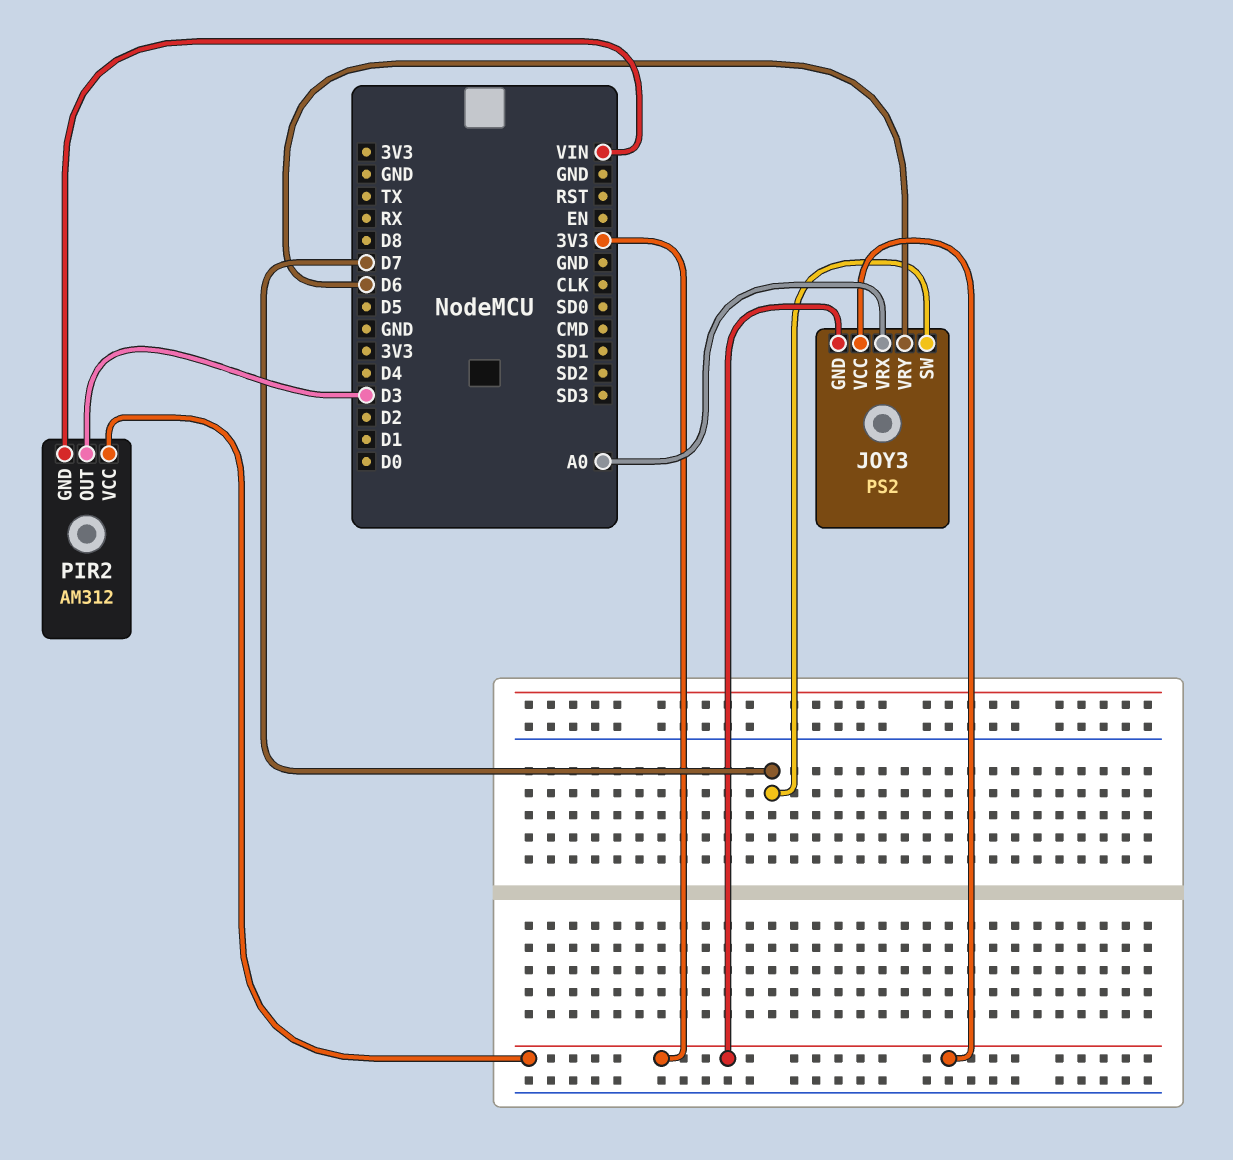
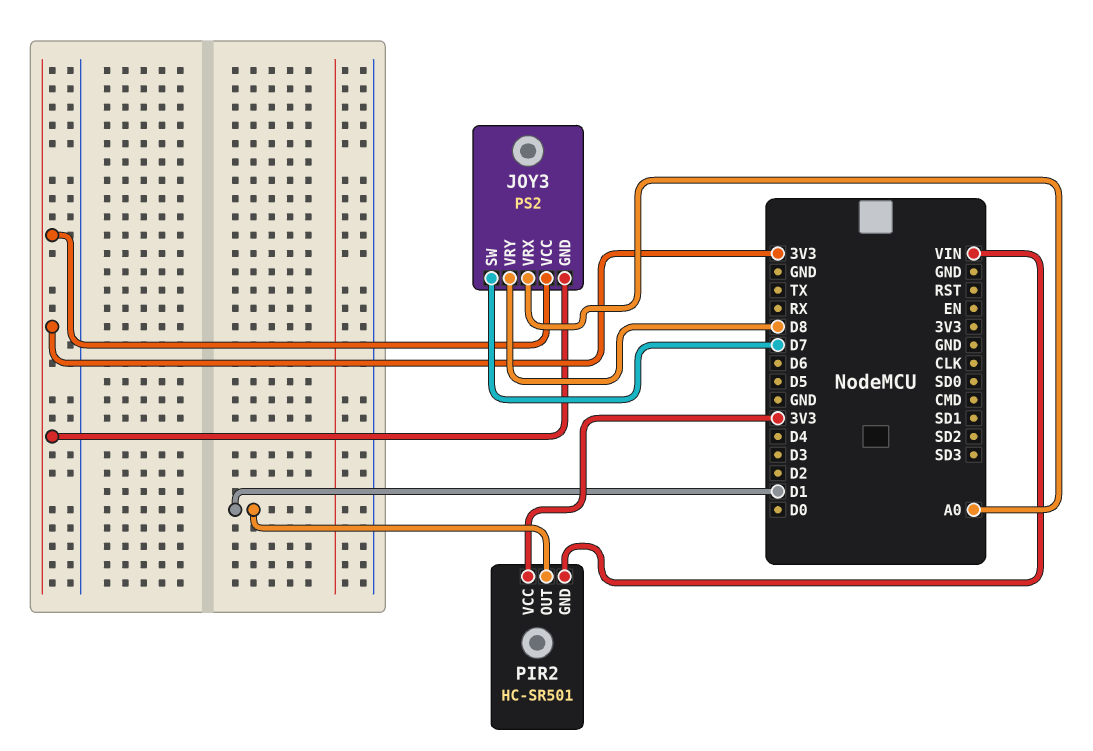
JOY3 pin VRY: D6 -> D8
PIR2: AM312 -> HC-SR501
PIR2 pin OUT: D3 -> D1

